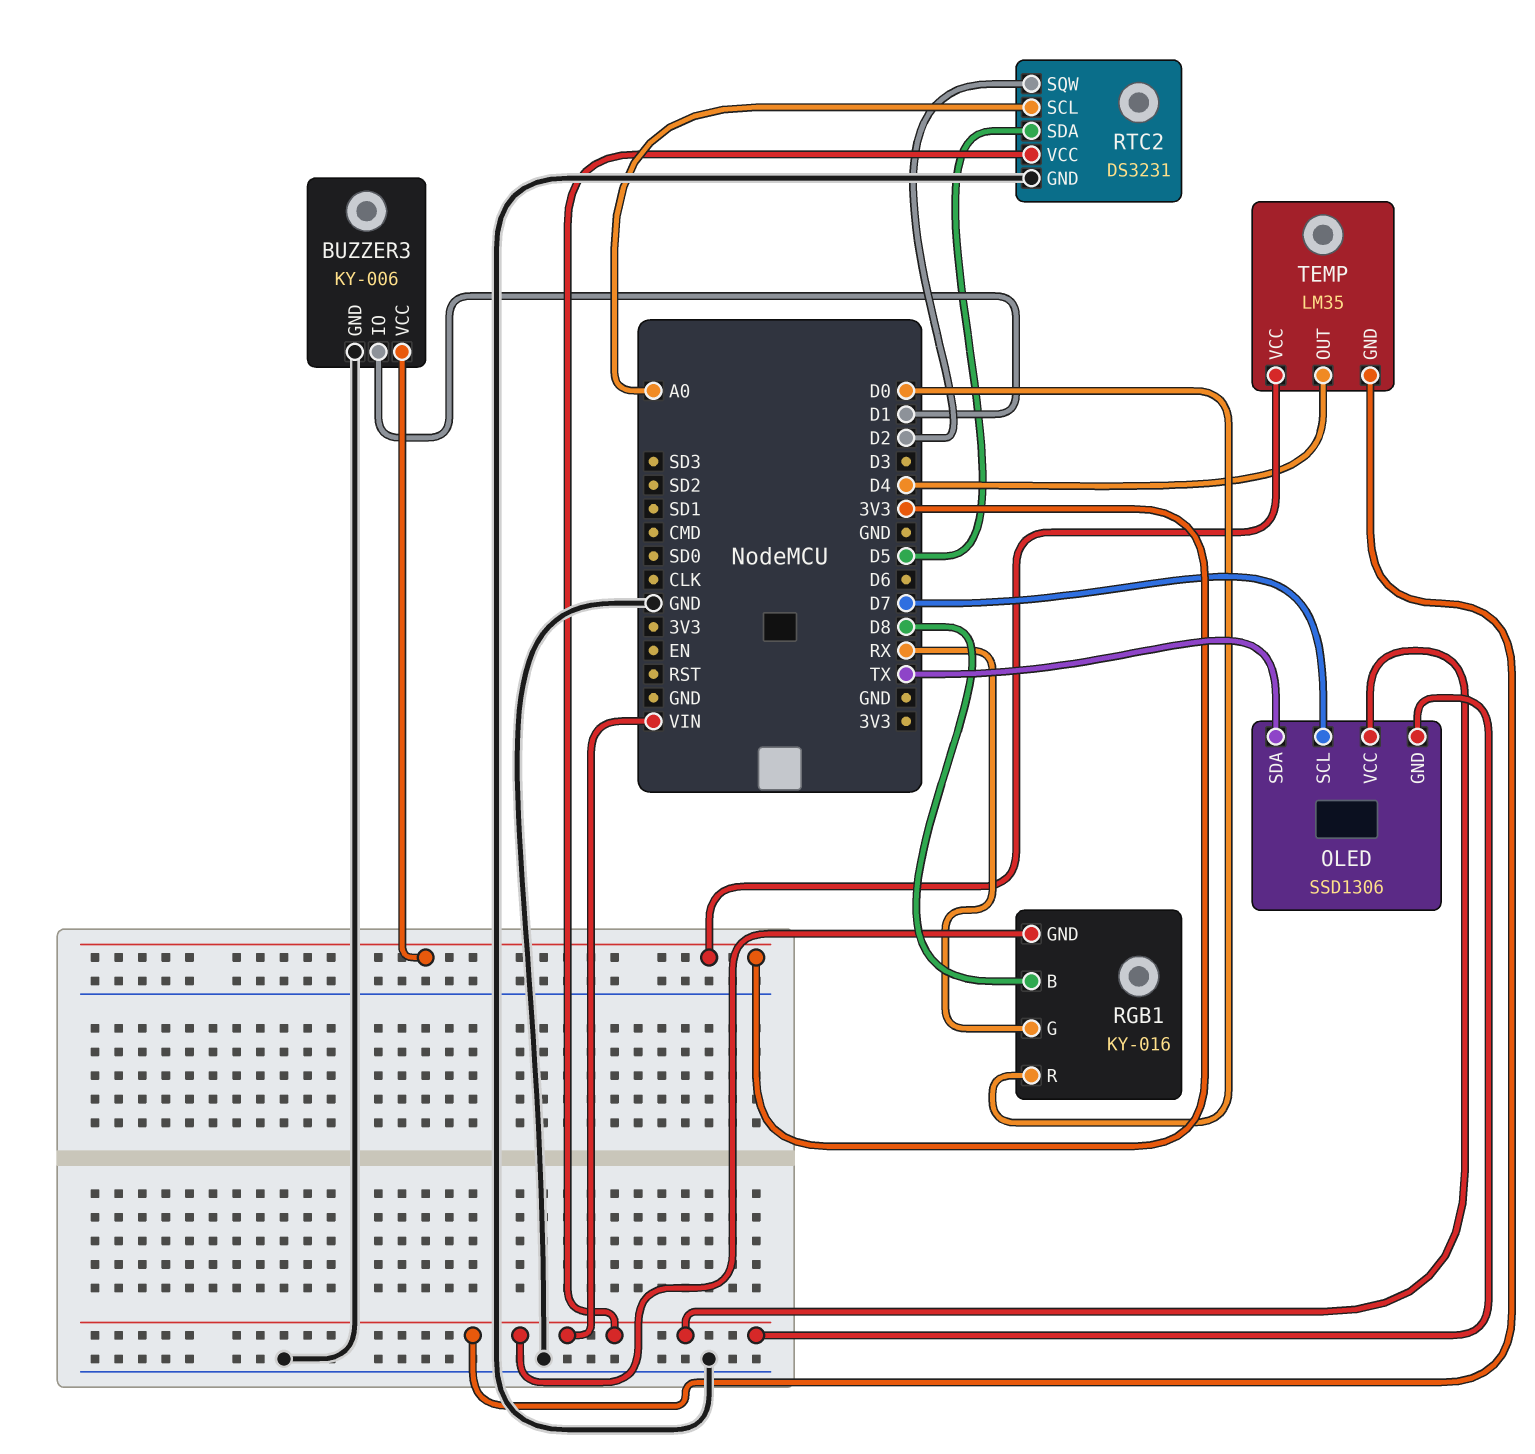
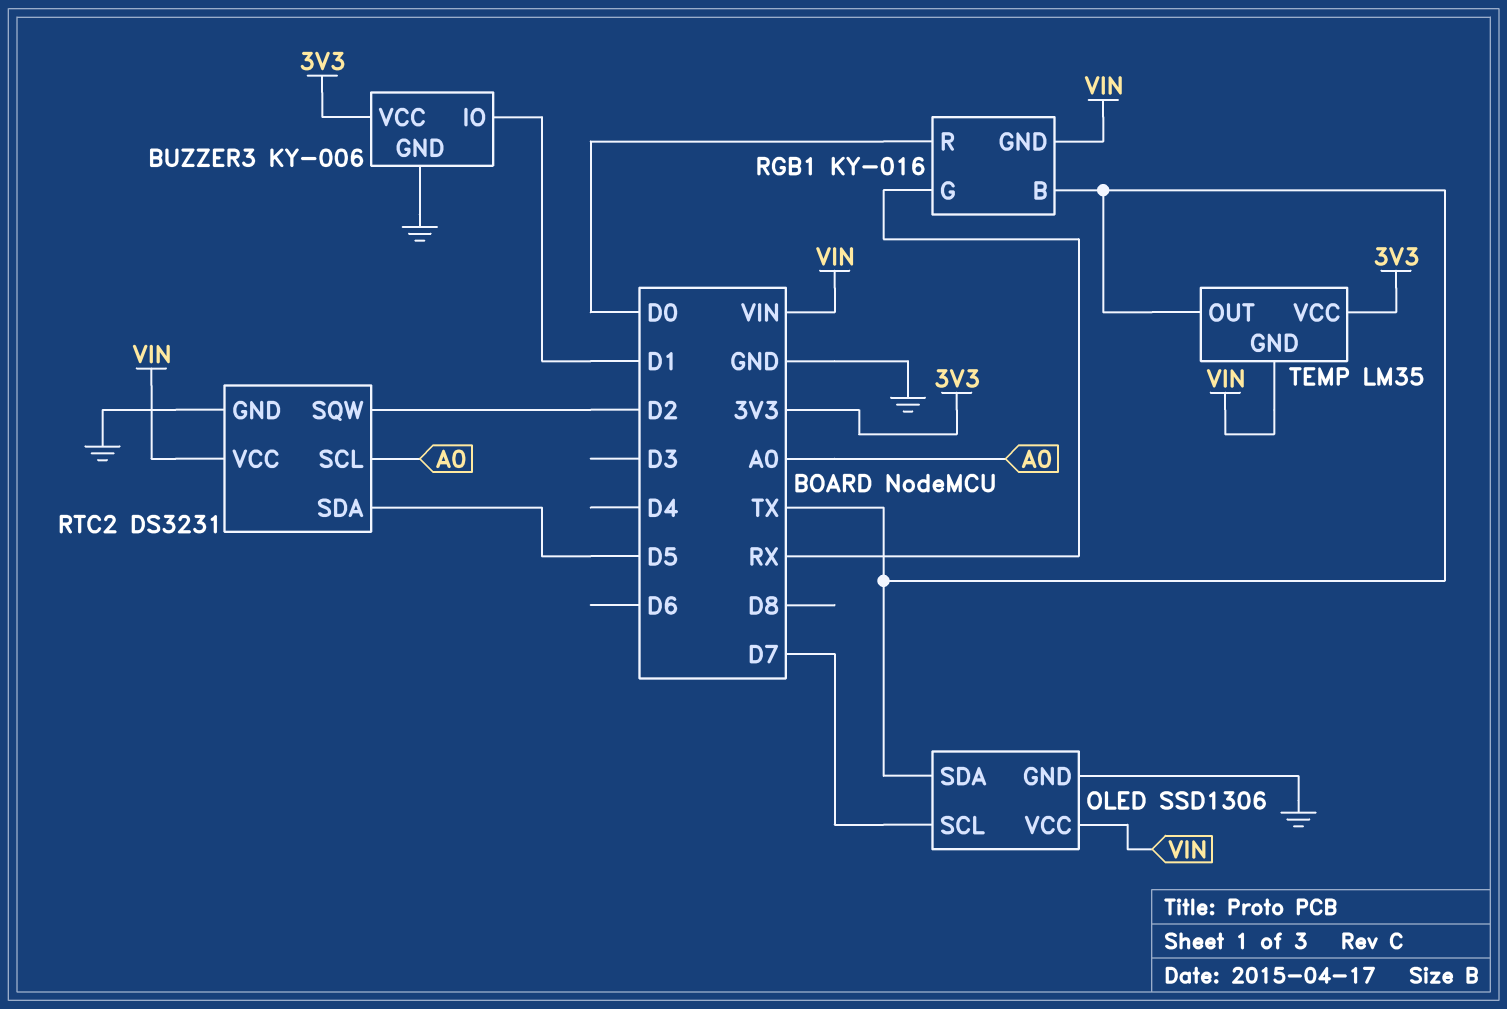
OLED pin GND: VIN -> GND
RGB1 pin B: D8 -> TX
TEMP pin OUT: D4 -> TX

